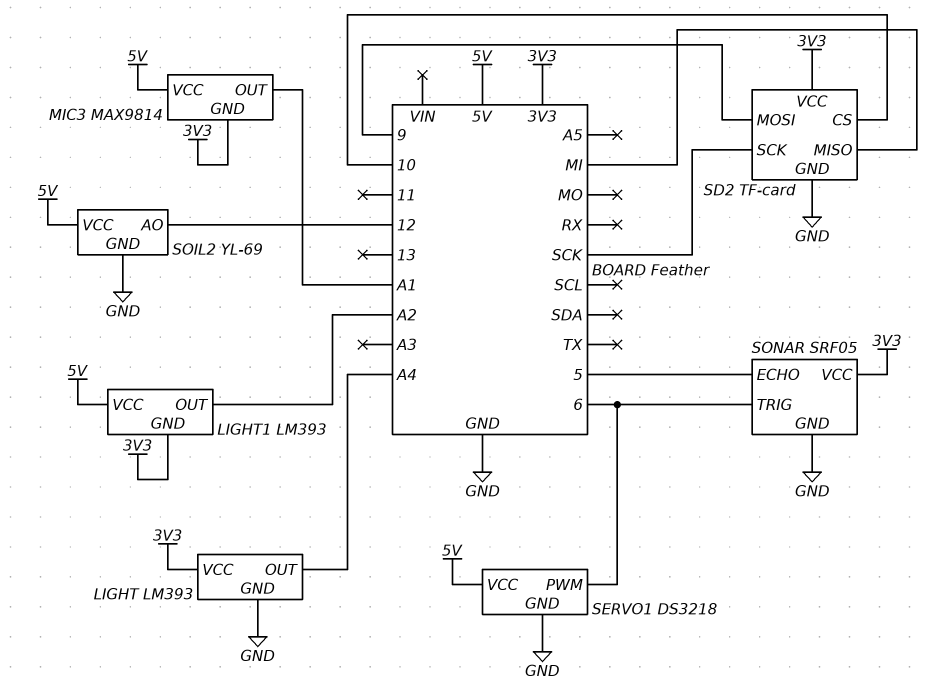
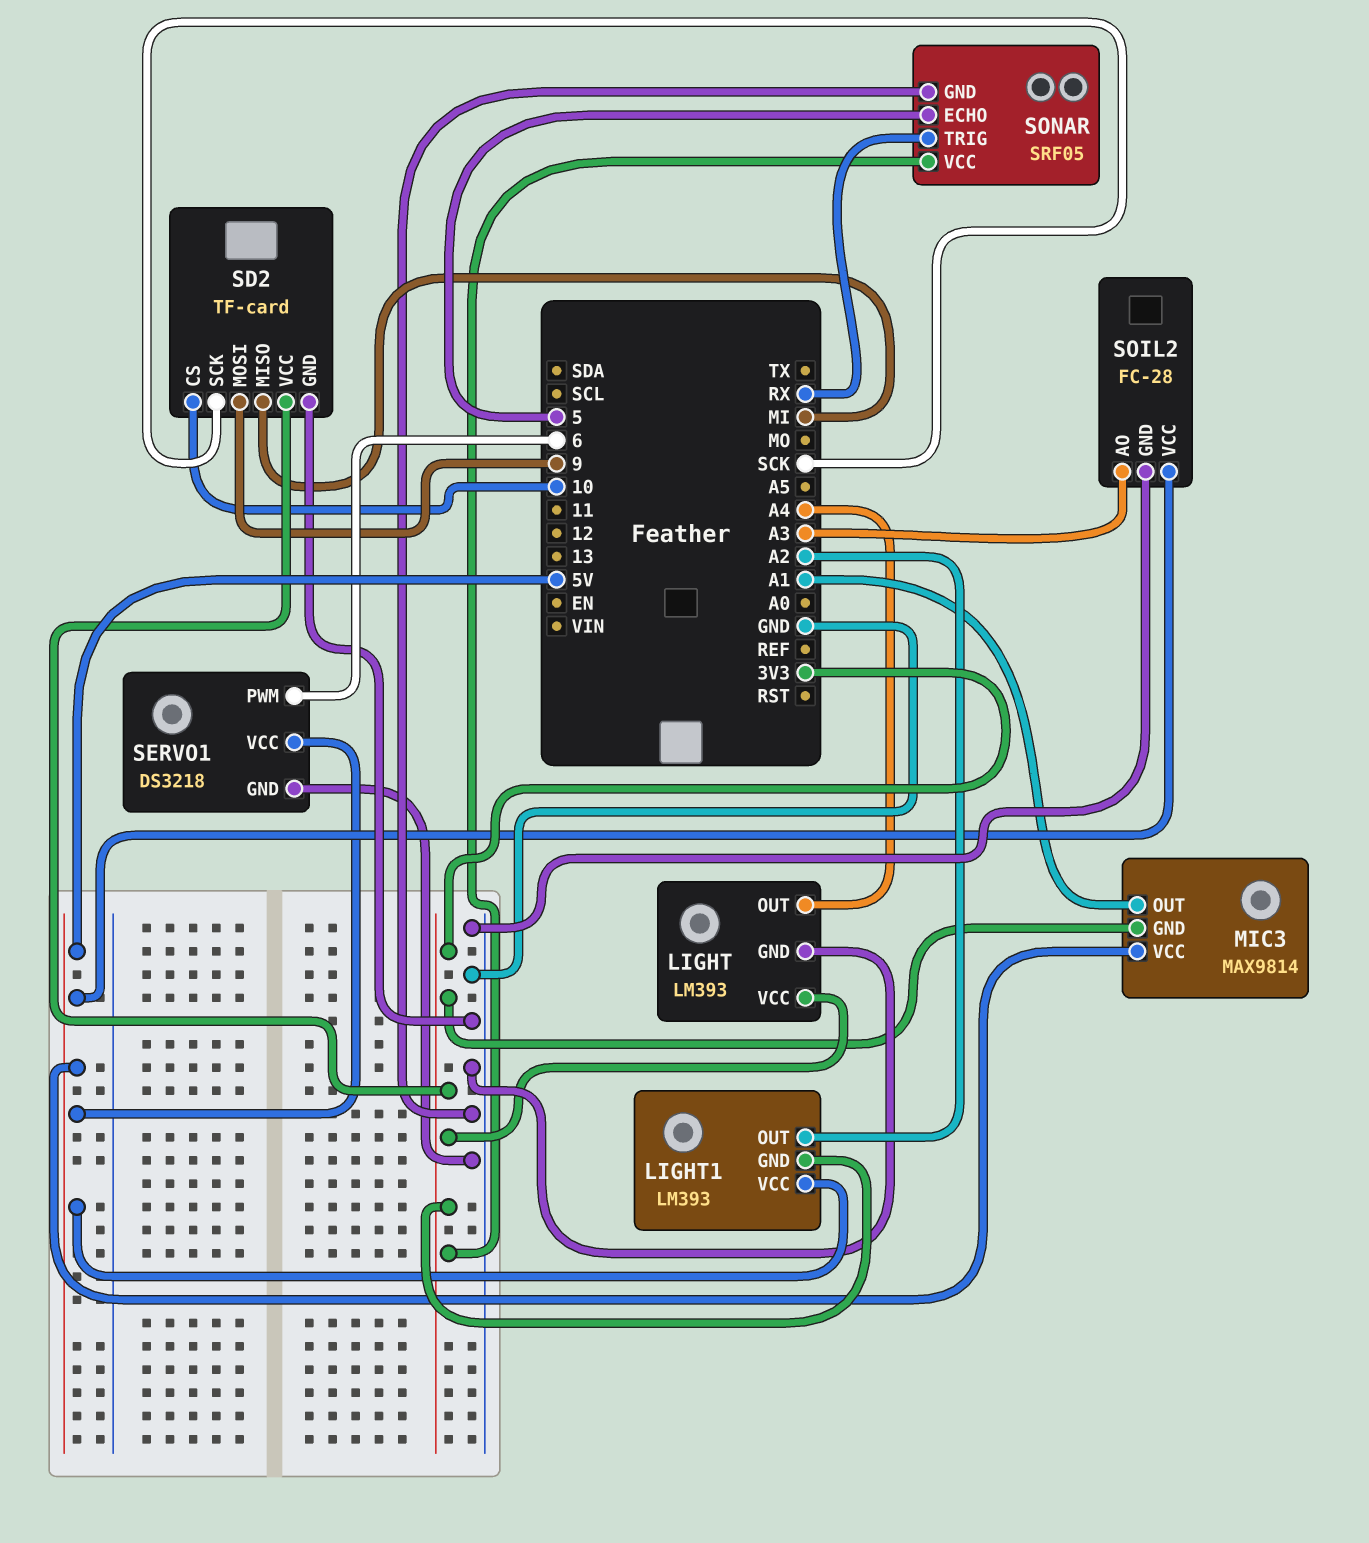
SOIL2: YL-69 -> FC-28
SOIL2 pin AO: 12 -> A3
SONAR pin TRIG: 6 -> RX

